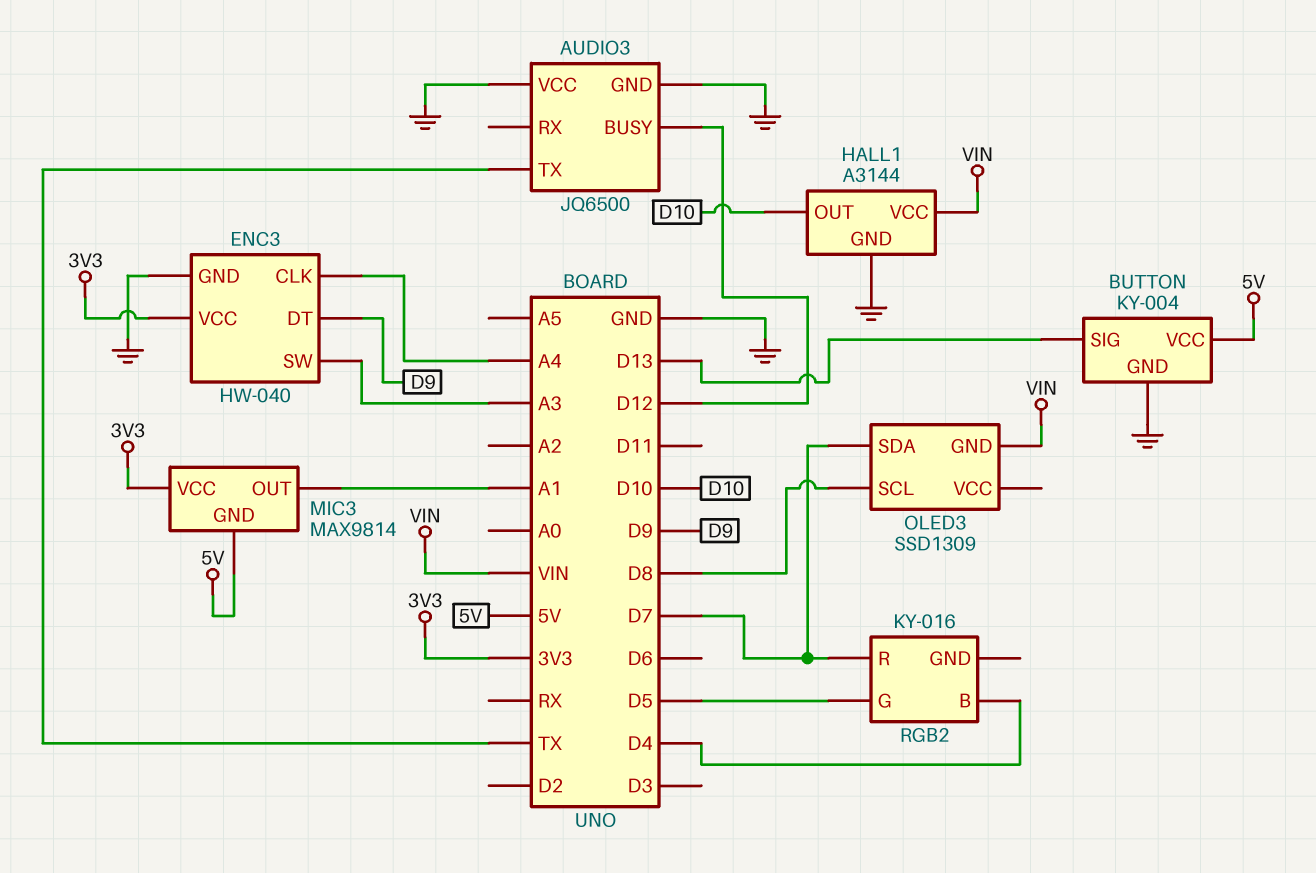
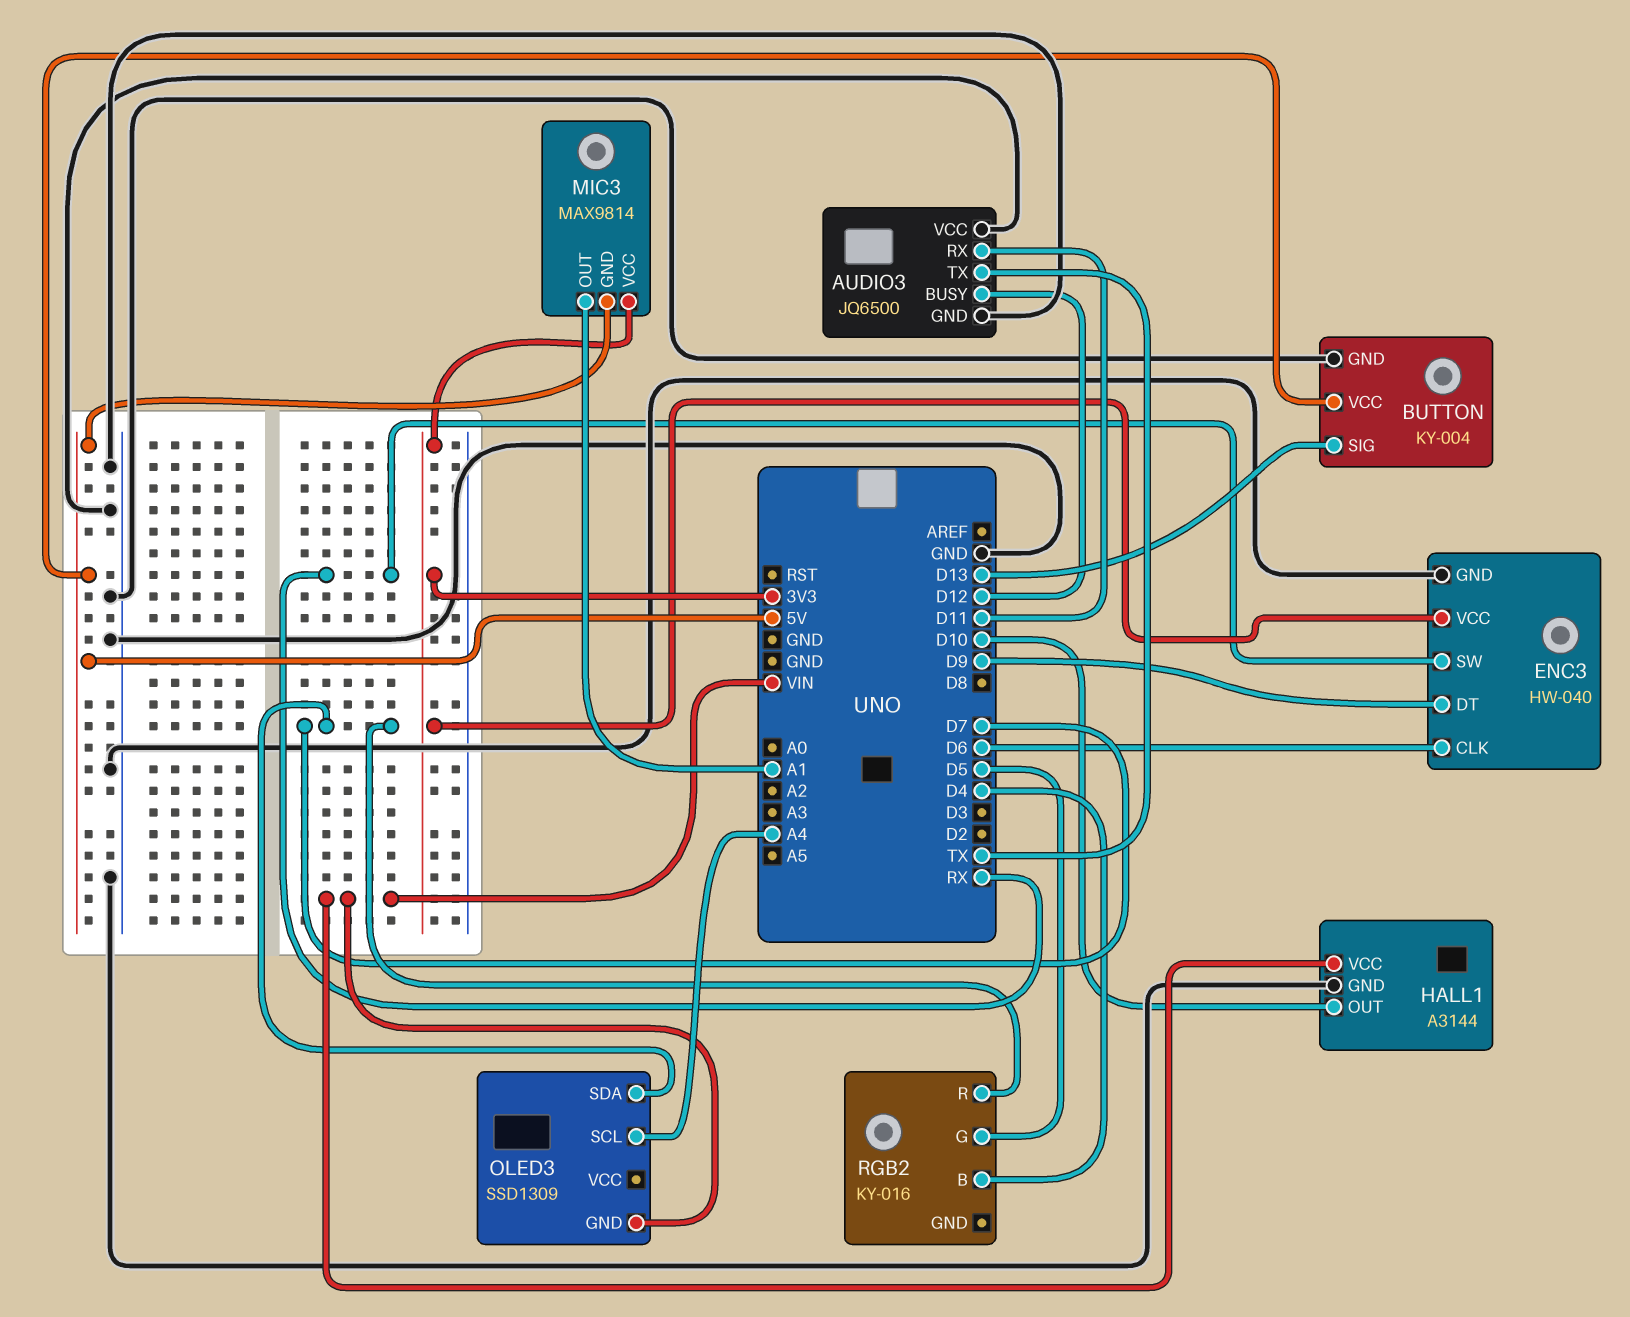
AUDIO3 pin RX: none -> D11
ENC3 pin CLK: A4 -> D6
ENC3 pin SW: A3 -> RX
OLED3 pin SCL: D8 -> A4

